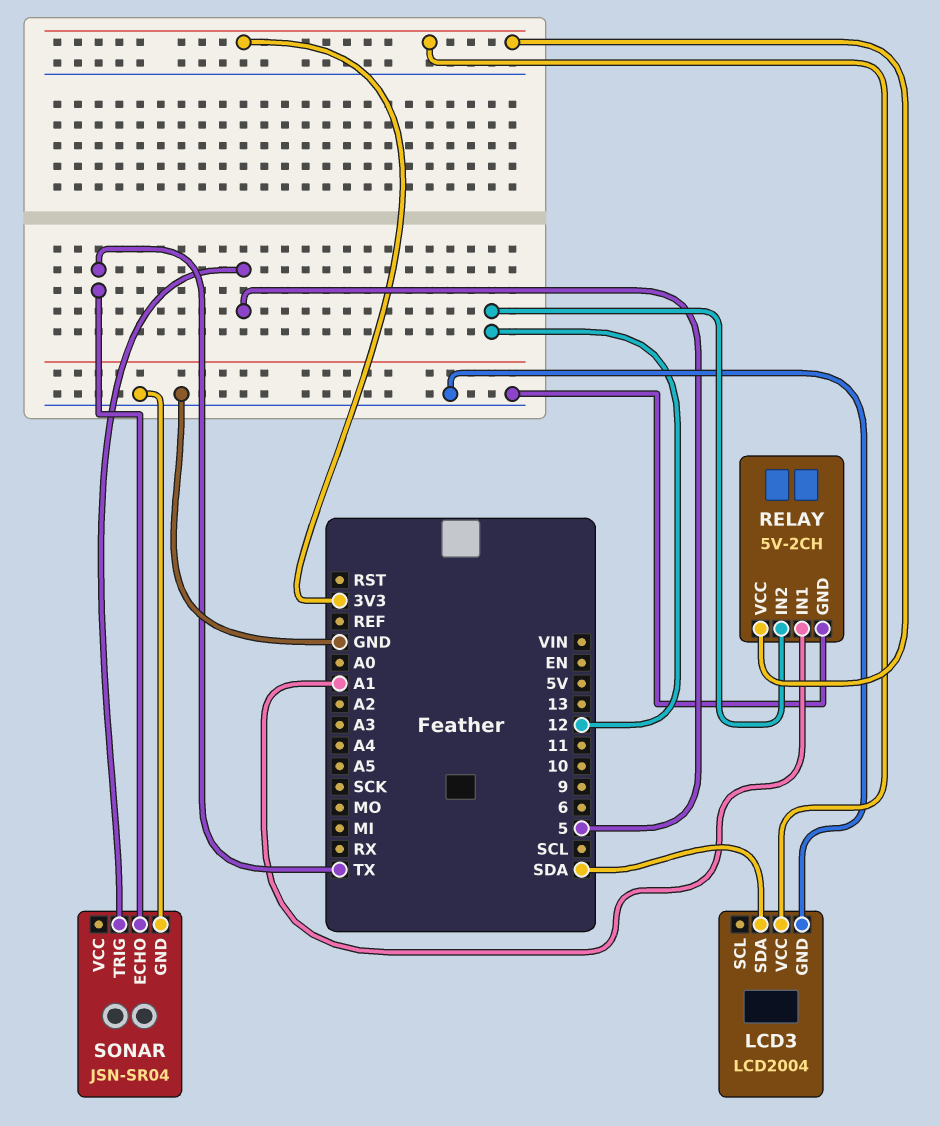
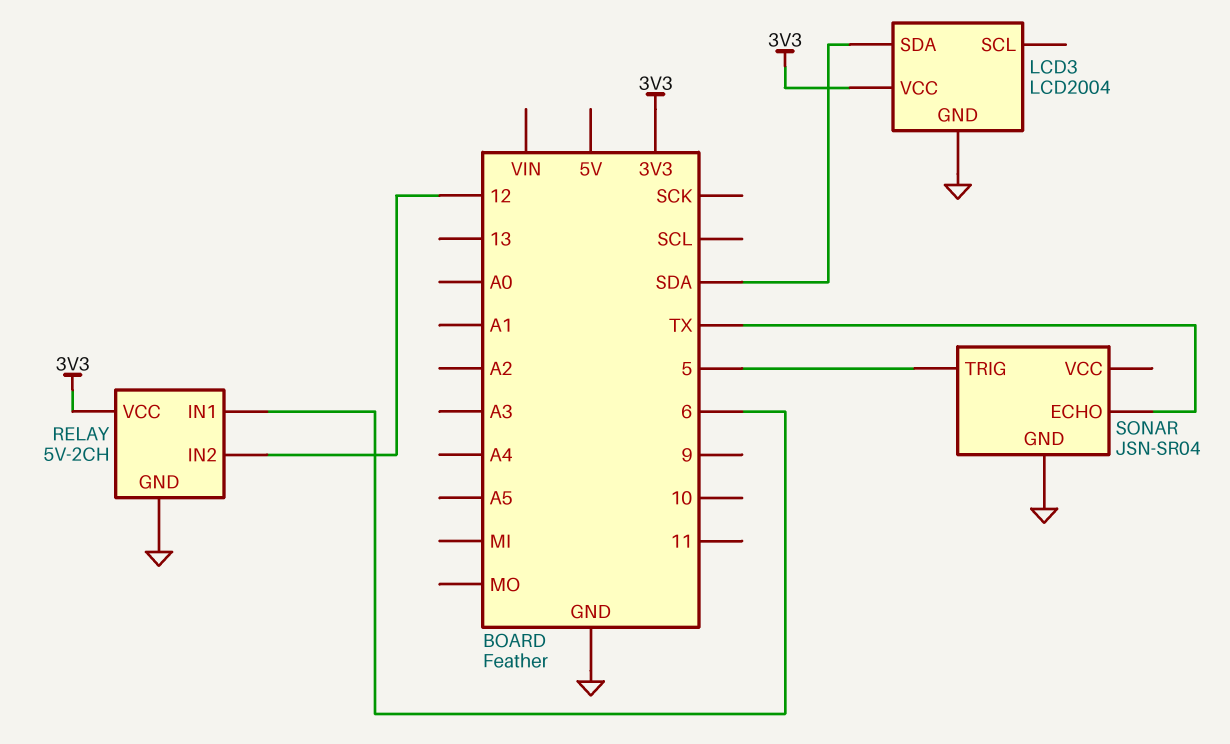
RELAY pin IN1: A1 -> 6

